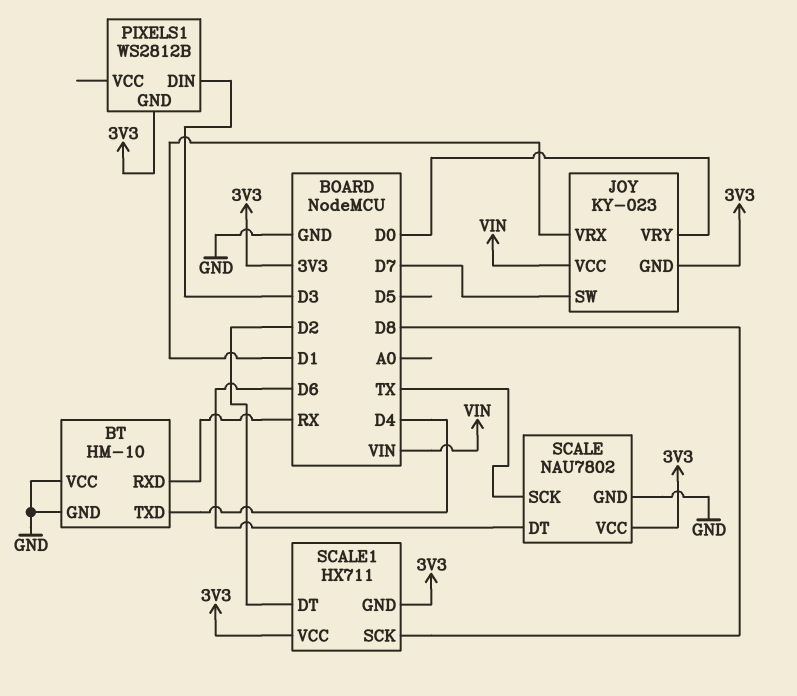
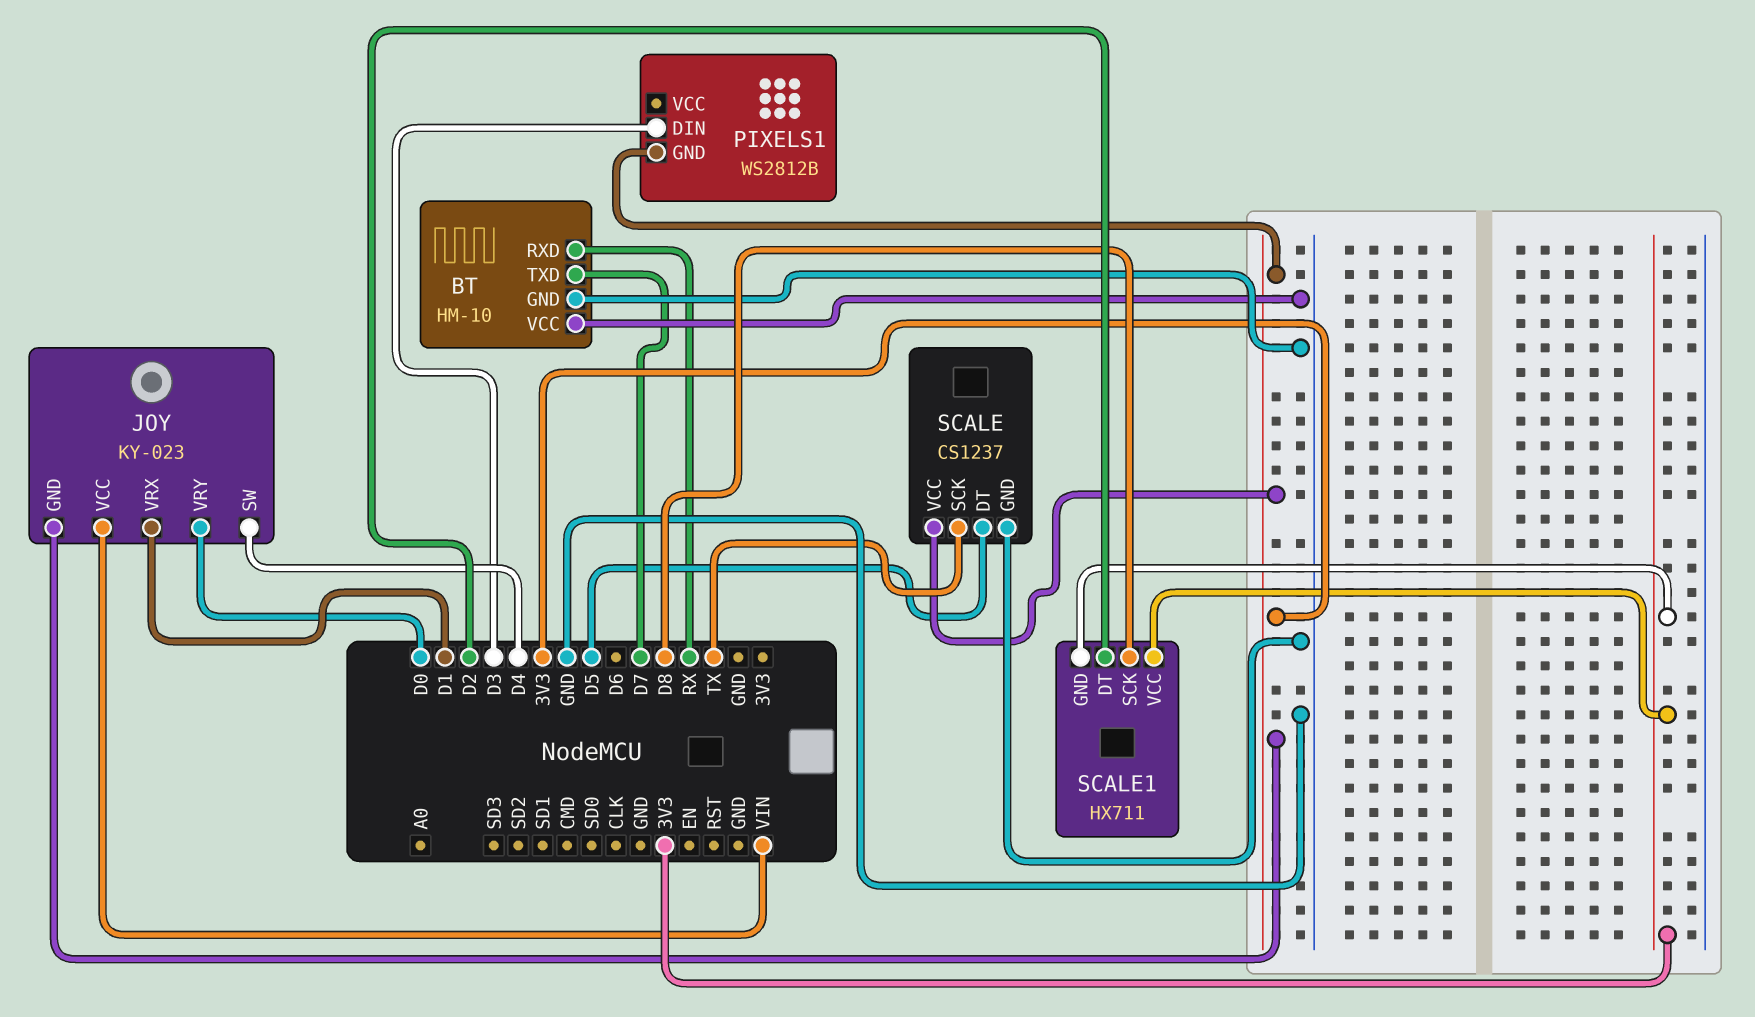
BT pin TXD: D4 -> D7
JOY pin SW: D7 -> D4
SCALE: NAU7802 -> CS1237
SCALE pin DT: D6 -> D5

